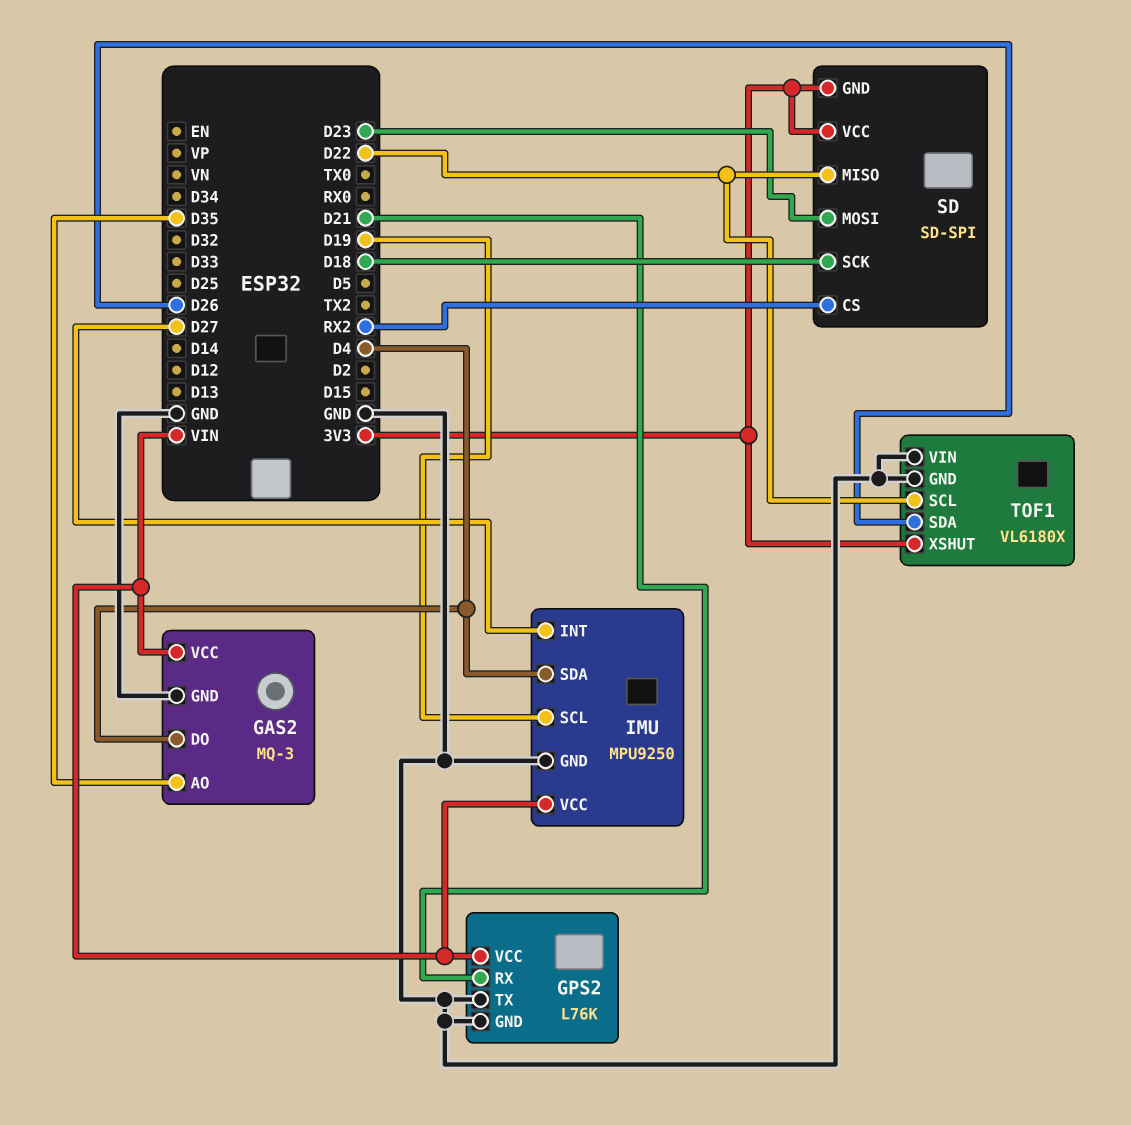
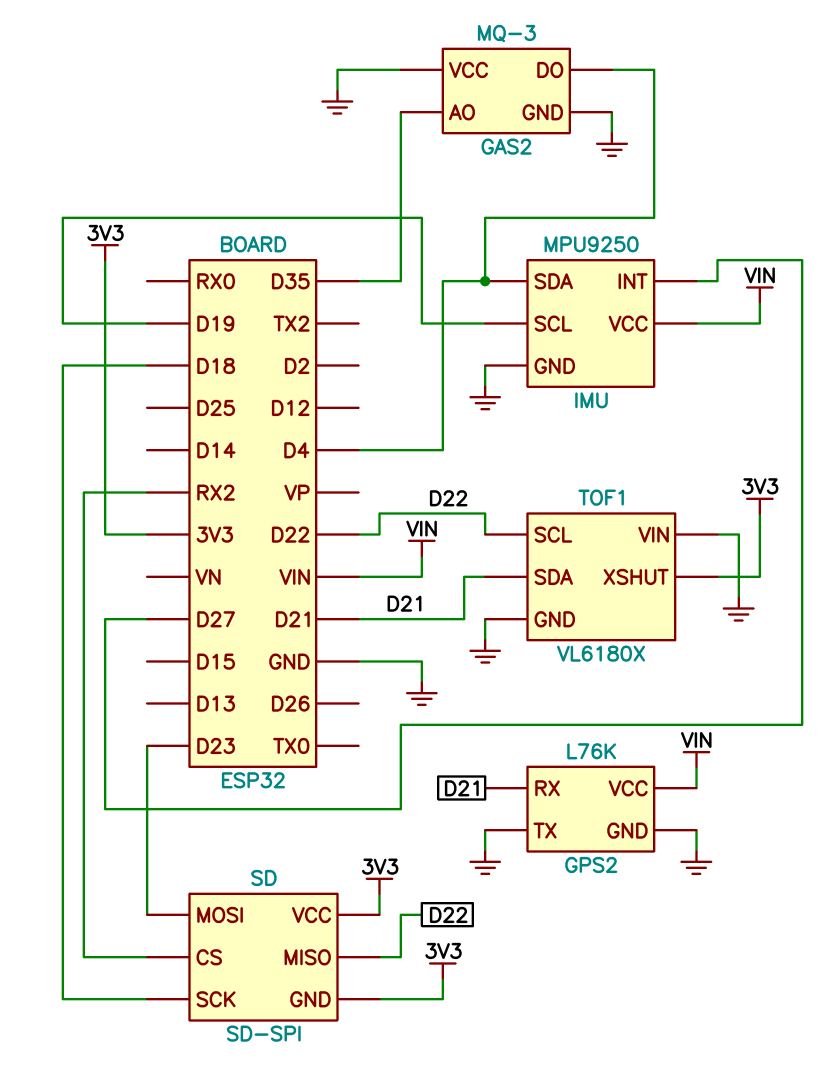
GAS2 pin VCC: VIN -> GND
TOF1 pin SDA: D26 -> D21

